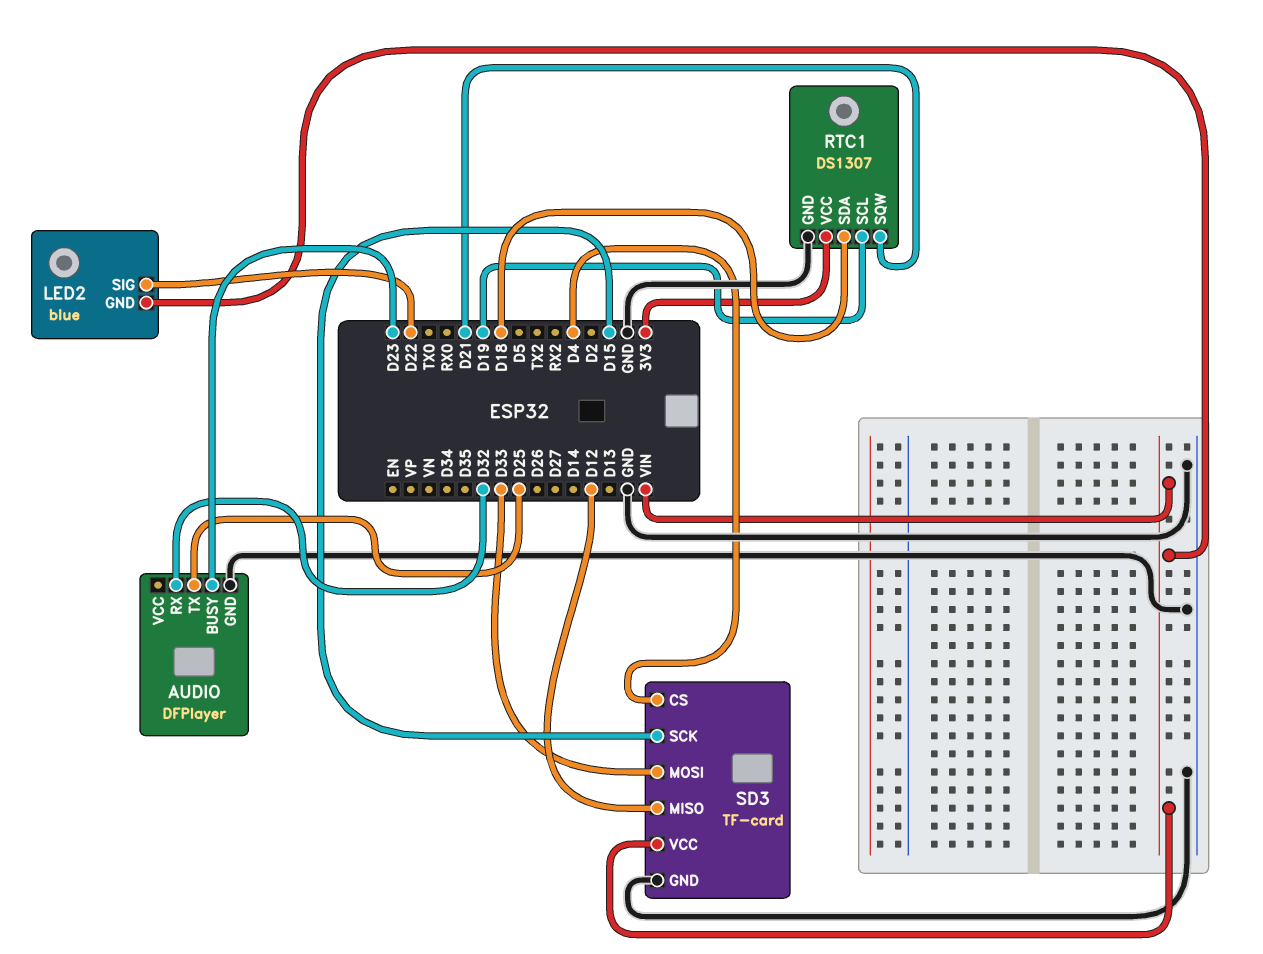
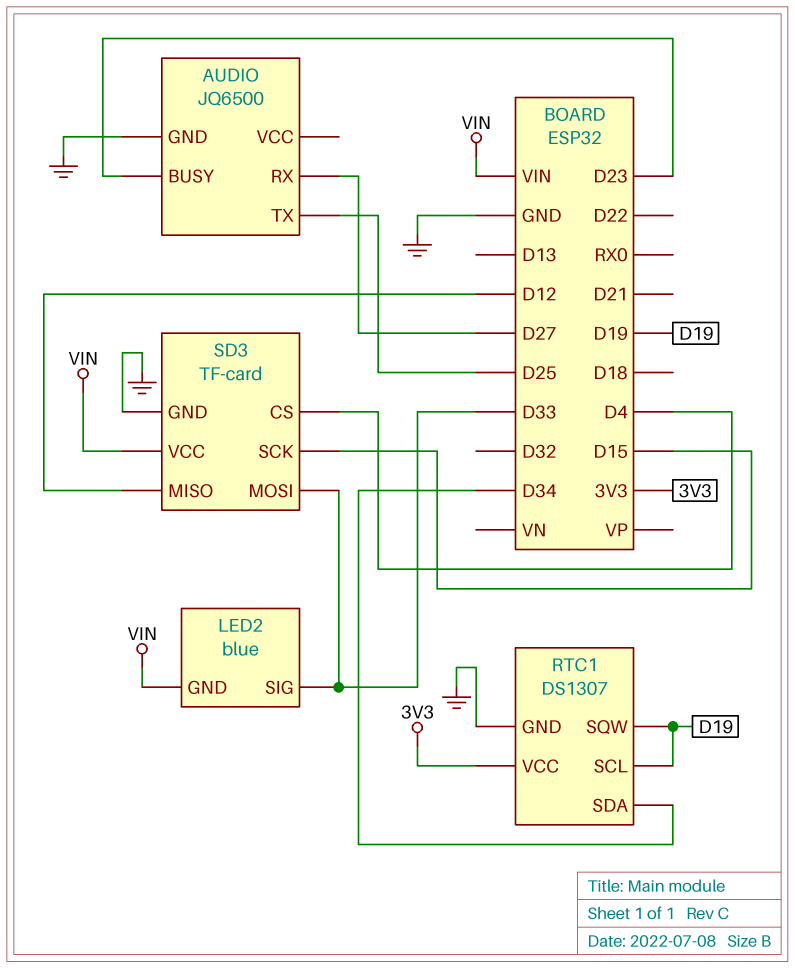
AUDIO: DFPlayer -> JQ6500
AUDIO pin RX: D32 -> D27
LED2 pin SIG: D22 -> D33
RTC1 pin SDA: D18 -> D34
RTC1 pin SQW: D21 -> D19

